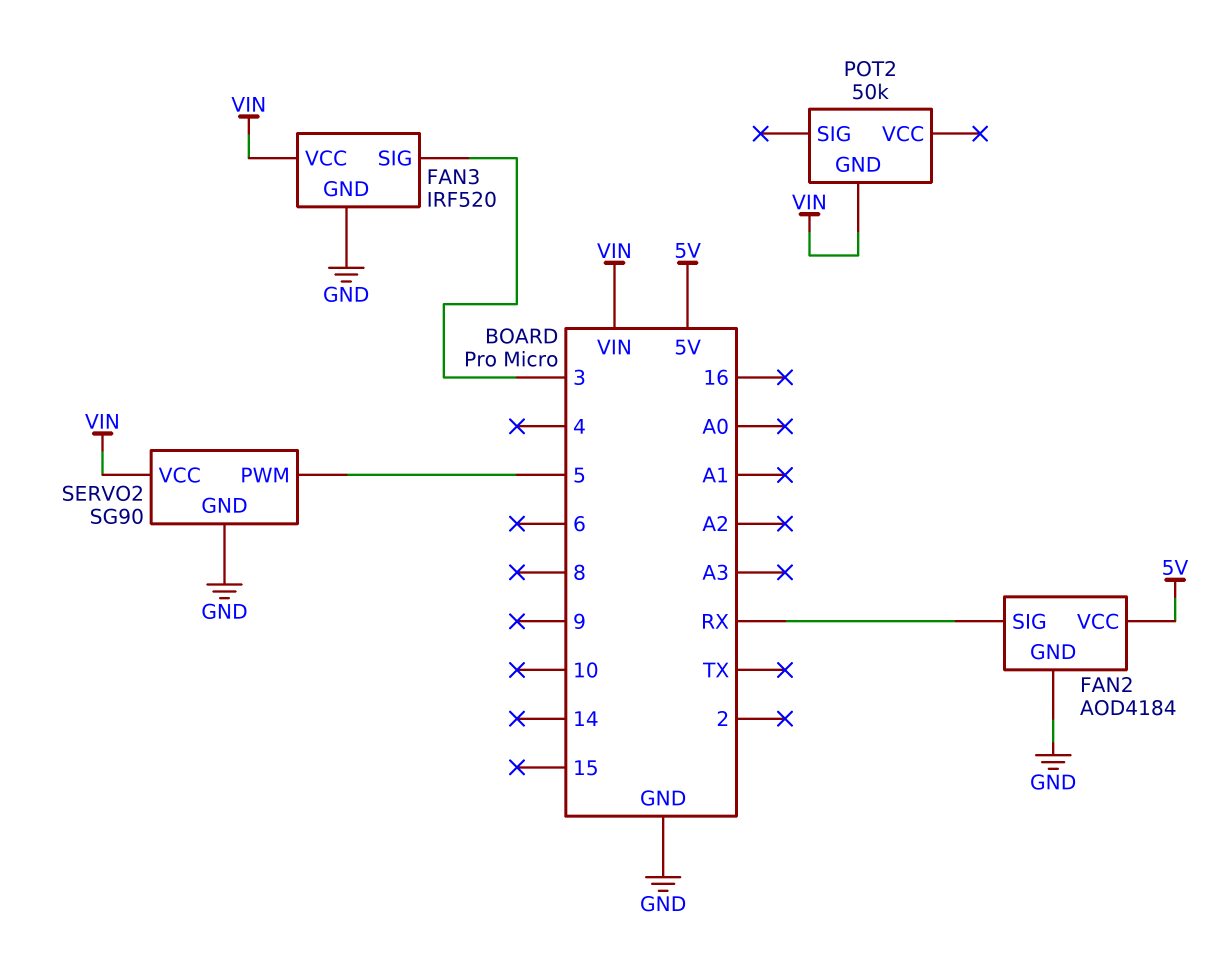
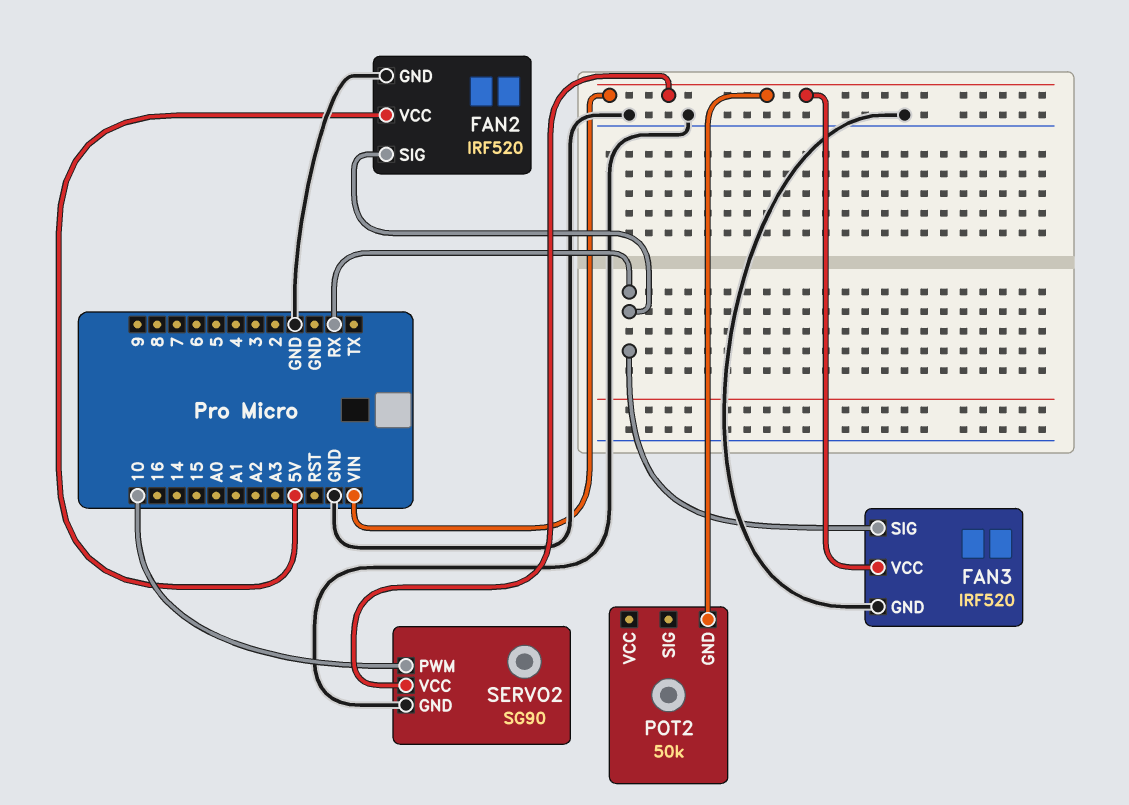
FAN2: AOD4184 -> IRF520
FAN3 pin SIG: 3 -> RX
SERVO2 pin PWM: 5 -> 10

